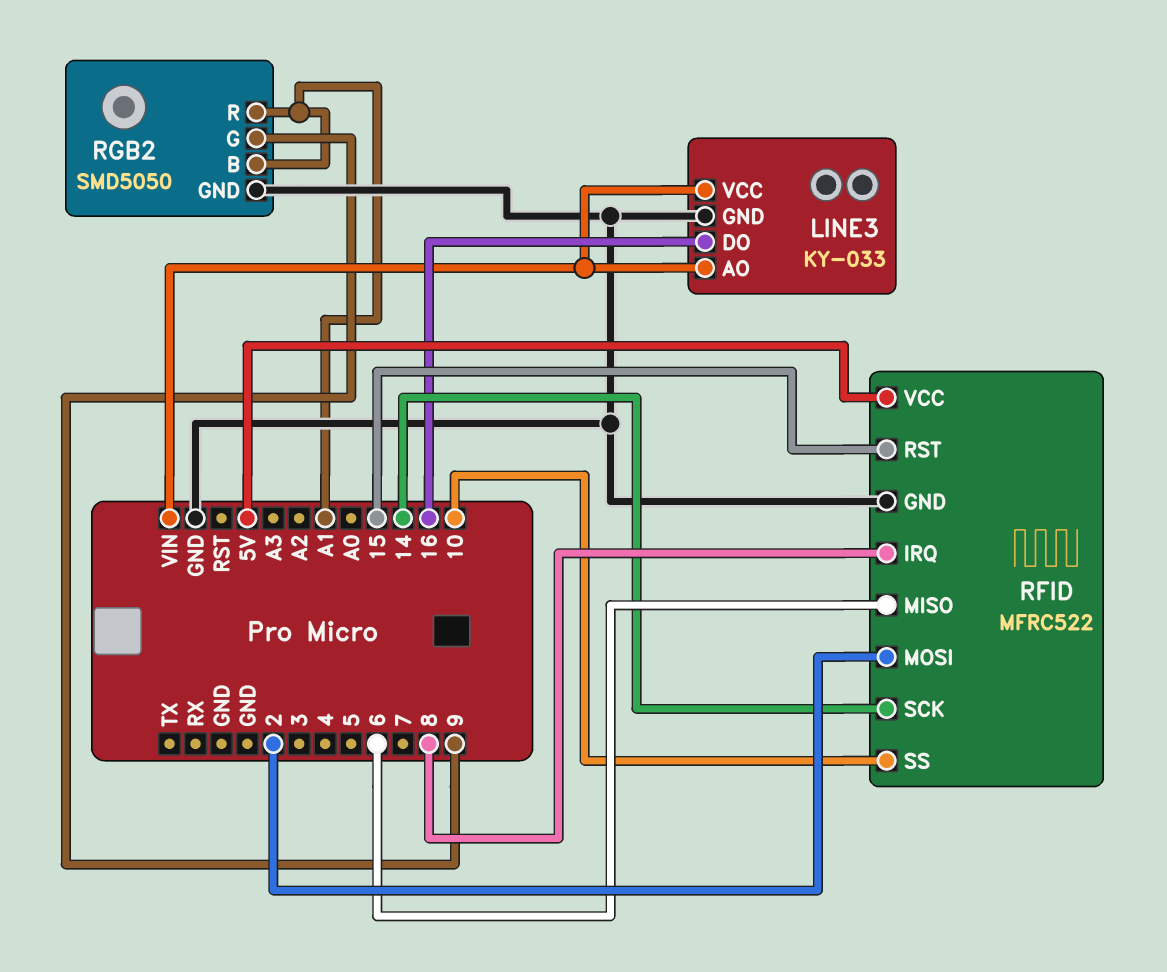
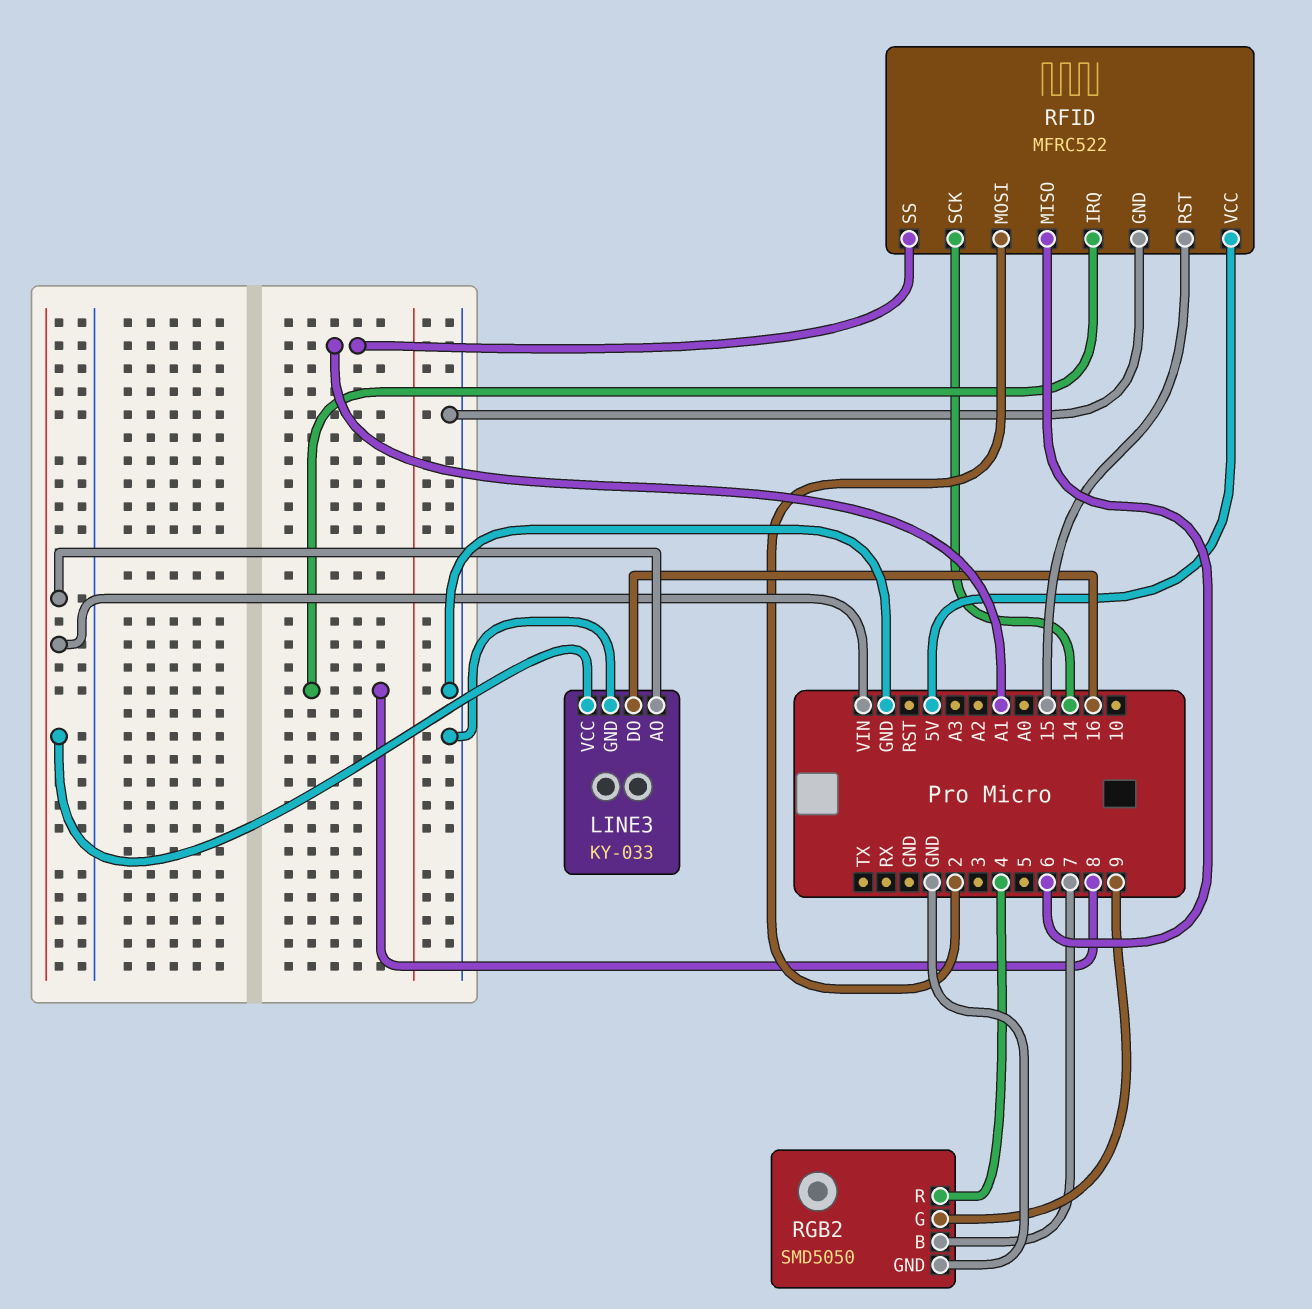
RFID pin SS: 10 -> A1
RGB2 pin B: A1 -> 7
RGB2 pin R: A1 -> 4

